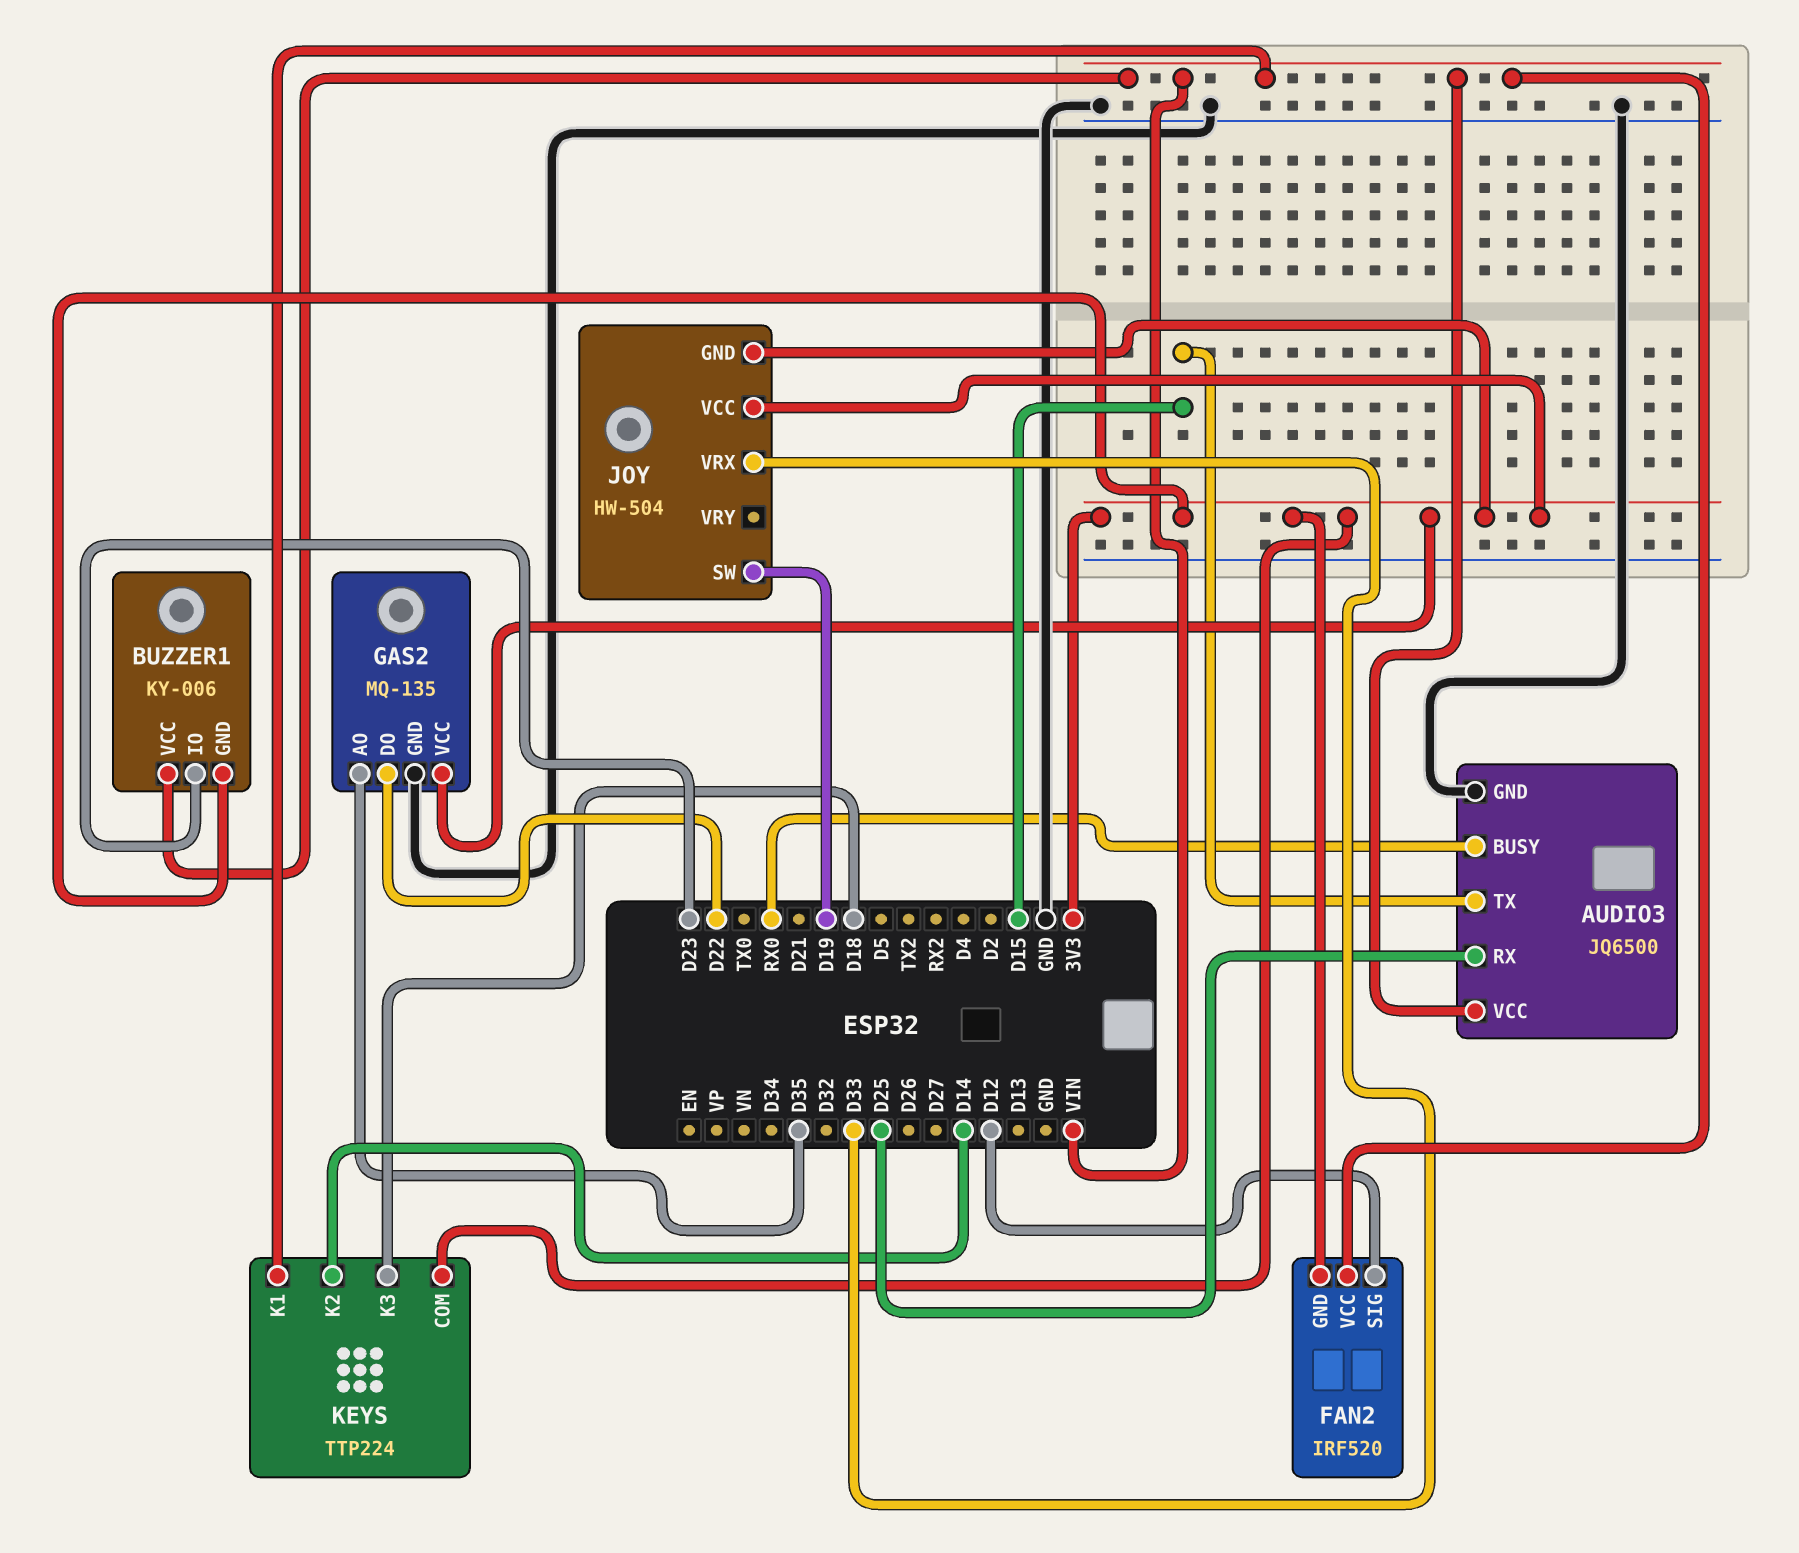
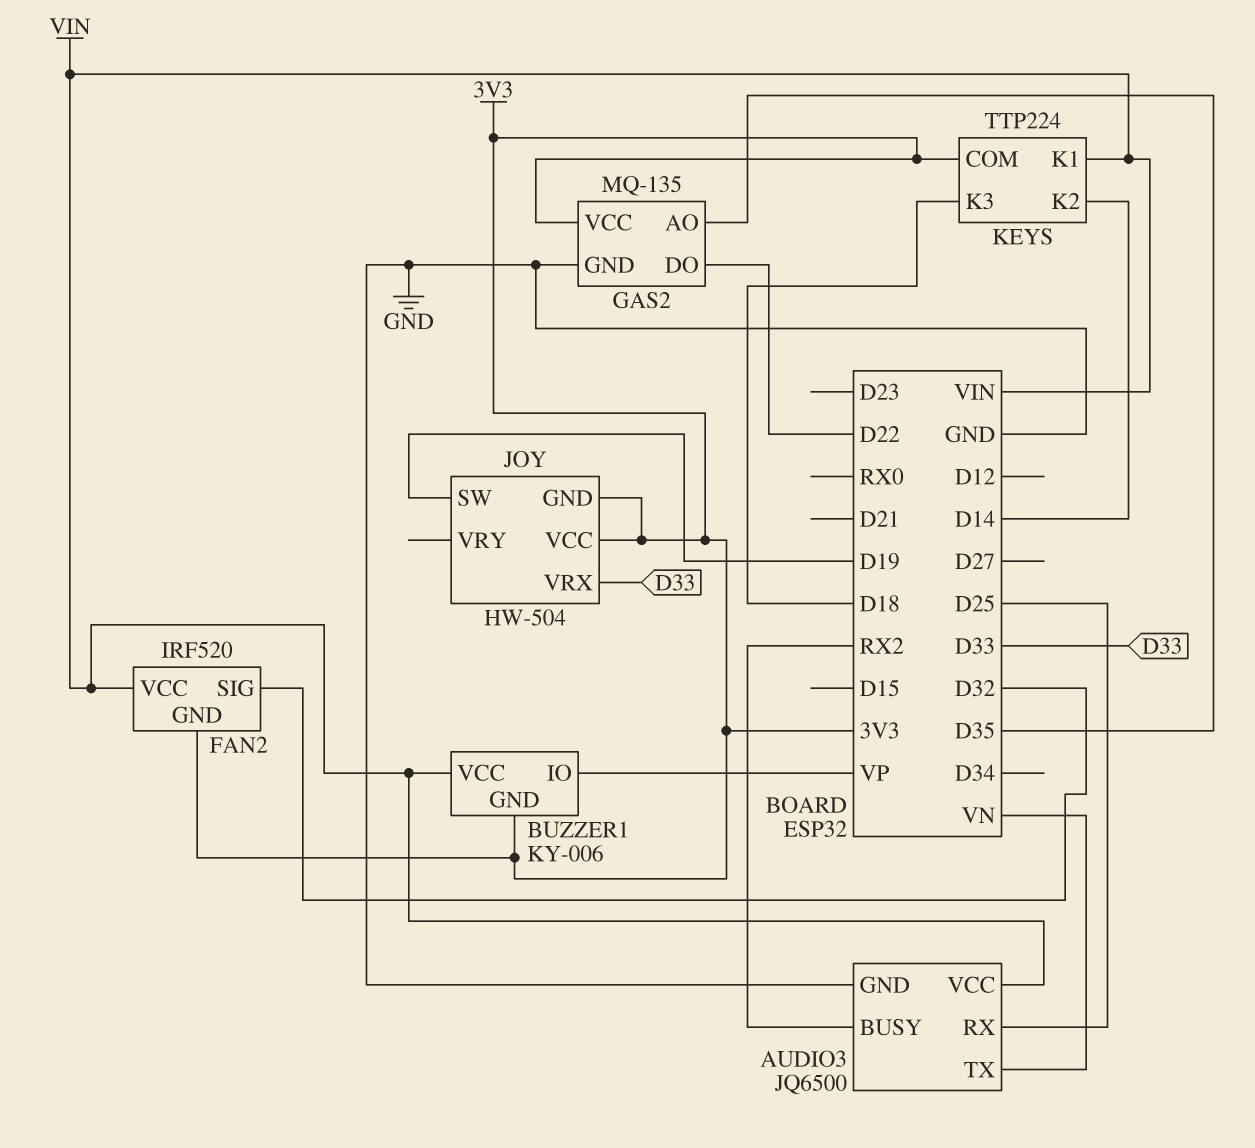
AUDIO3 pin BUSY: RX0 -> RX2
AUDIO3 pin TX: D15 -> VN
BUZZER1 pin IO: D23 -> VP
FAN2 pin SIG: D12 -> D32

